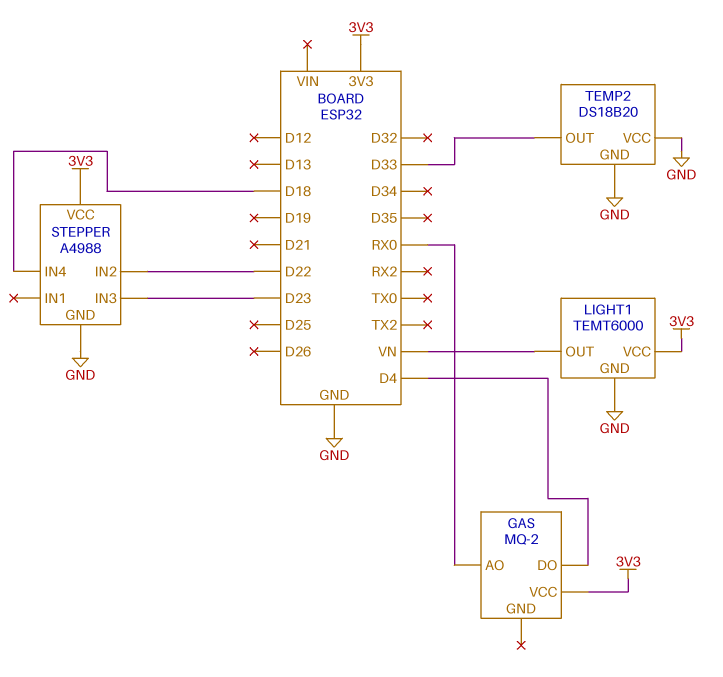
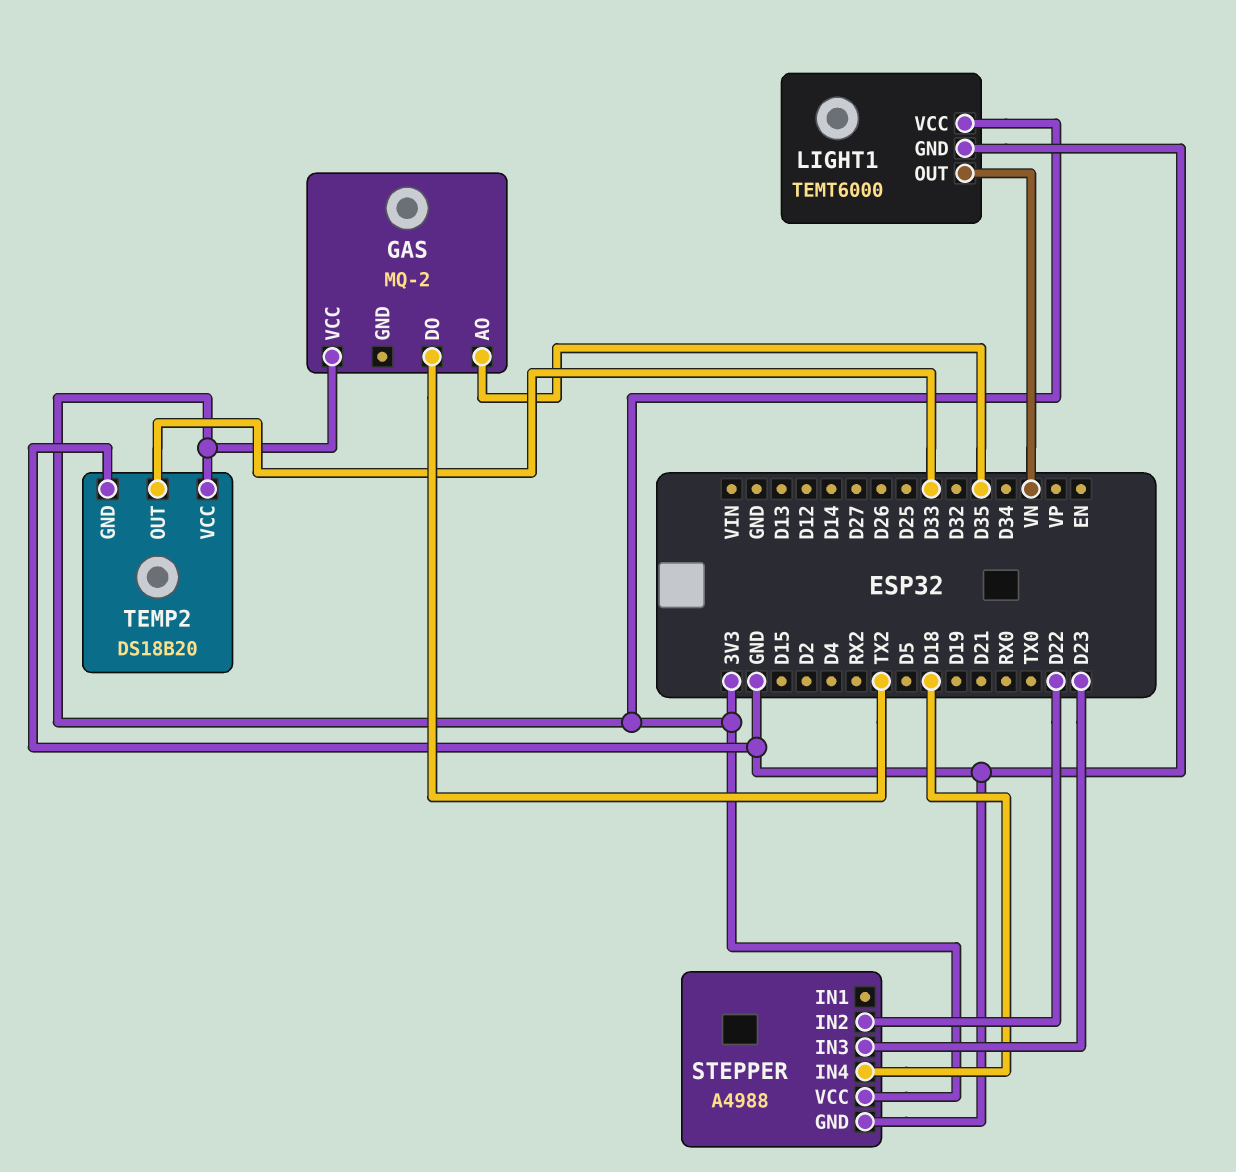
GAS pin AO: RX0 -> D35
GAS pin DO: D4 -> TX2
TEMP2 pin VCC: GND -> 3V3

